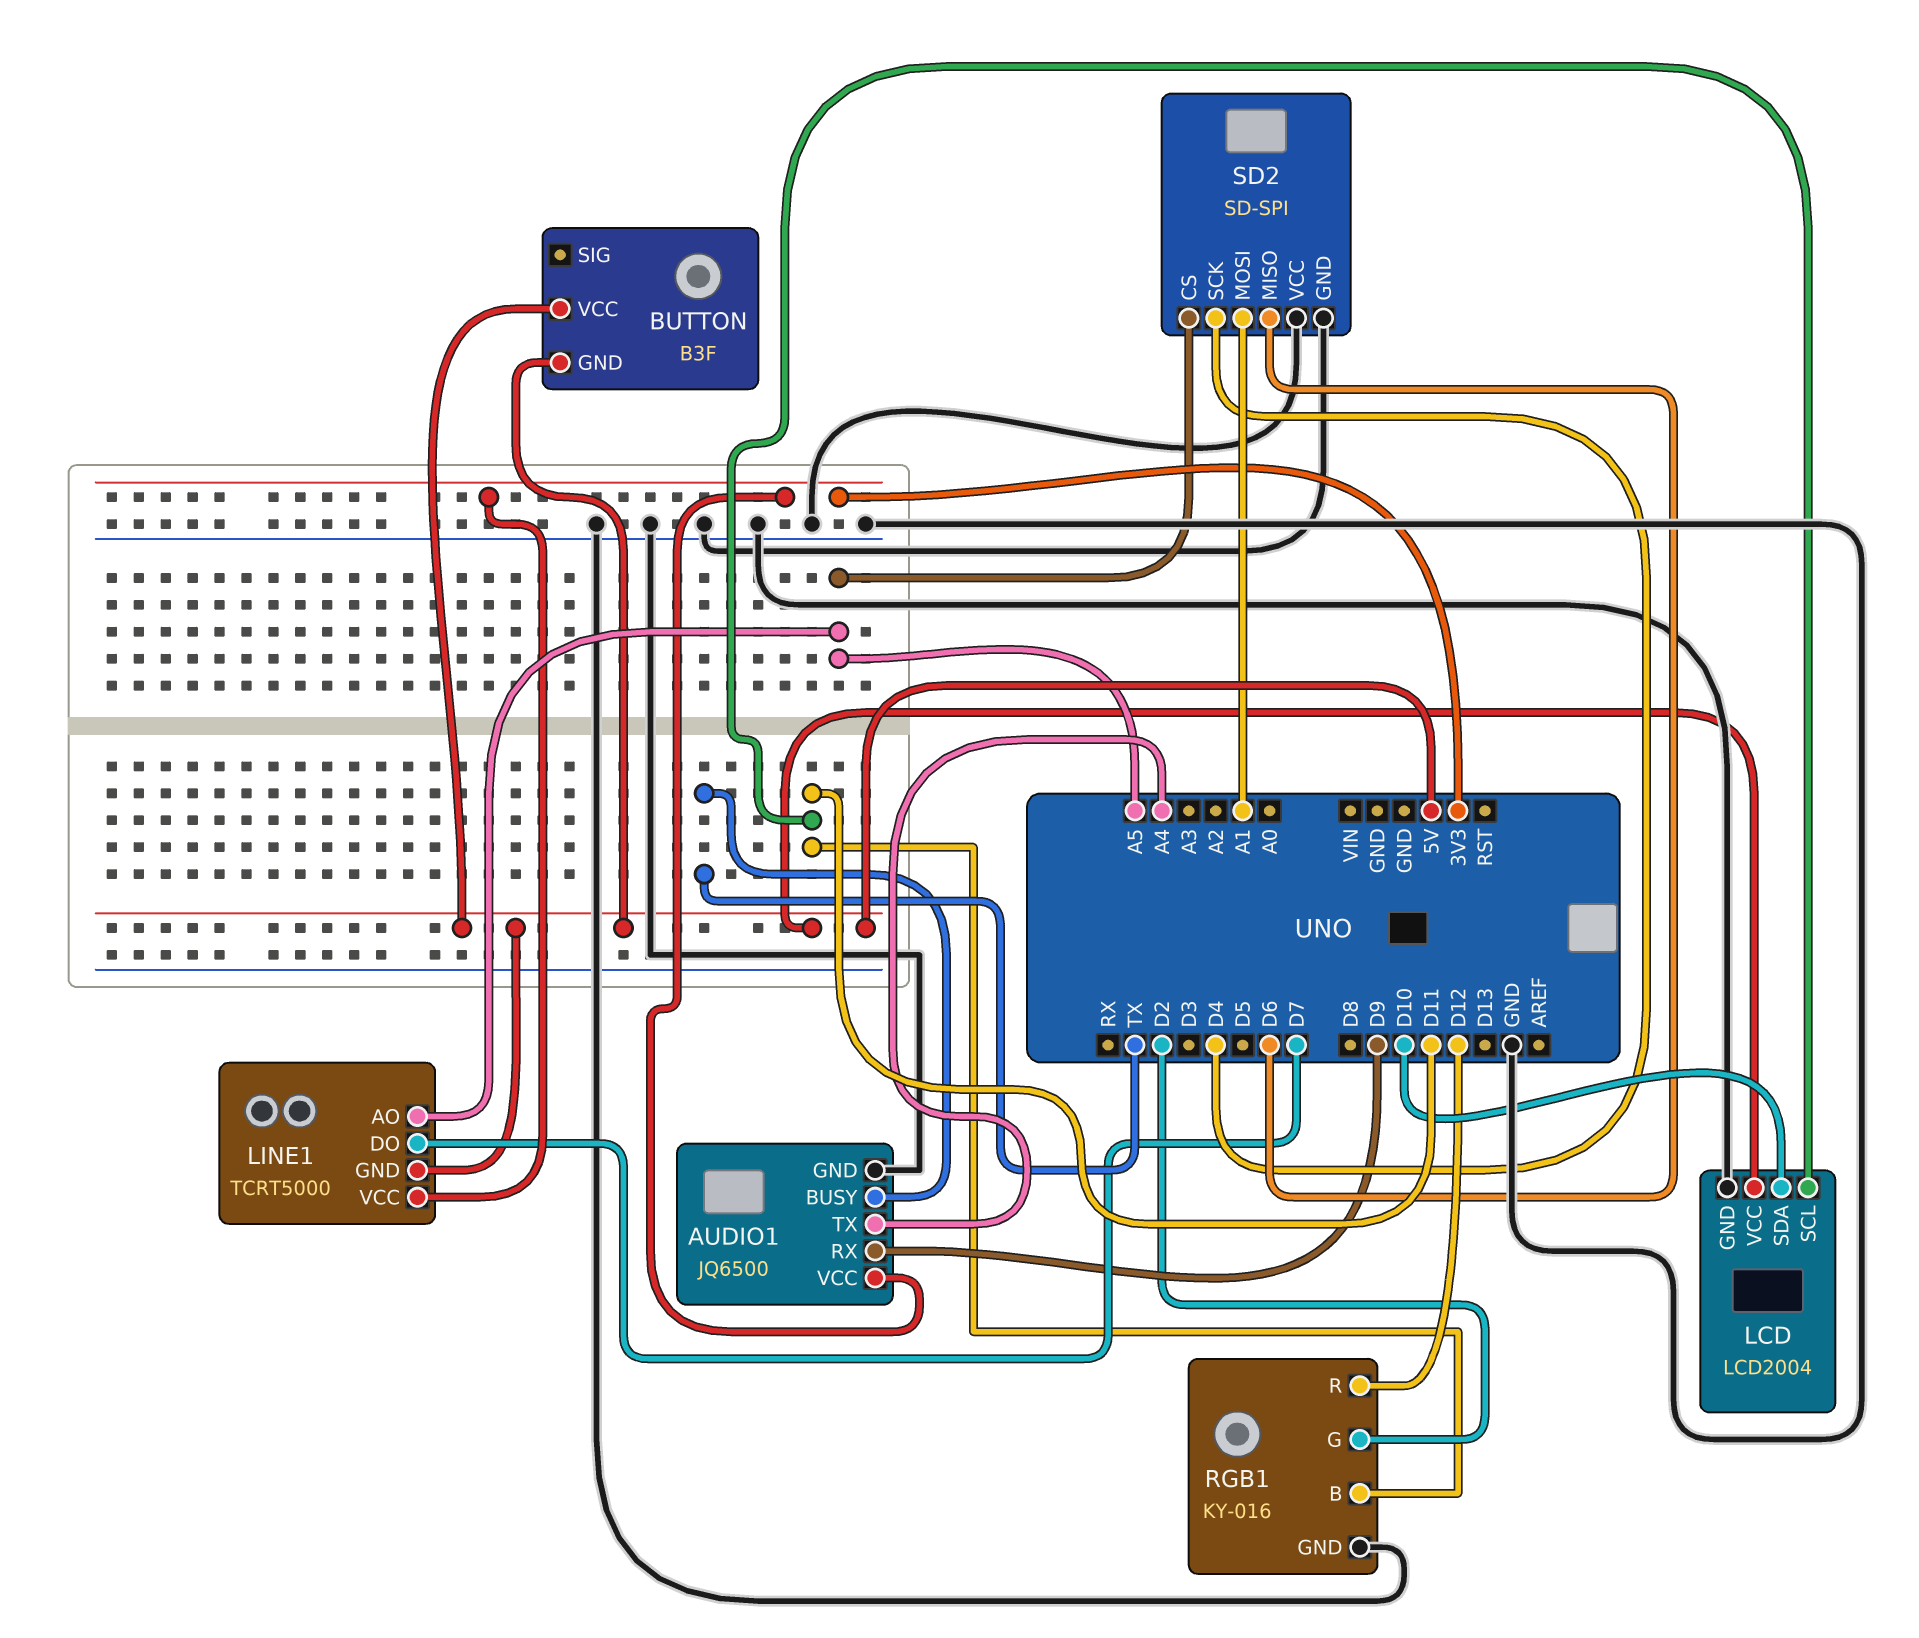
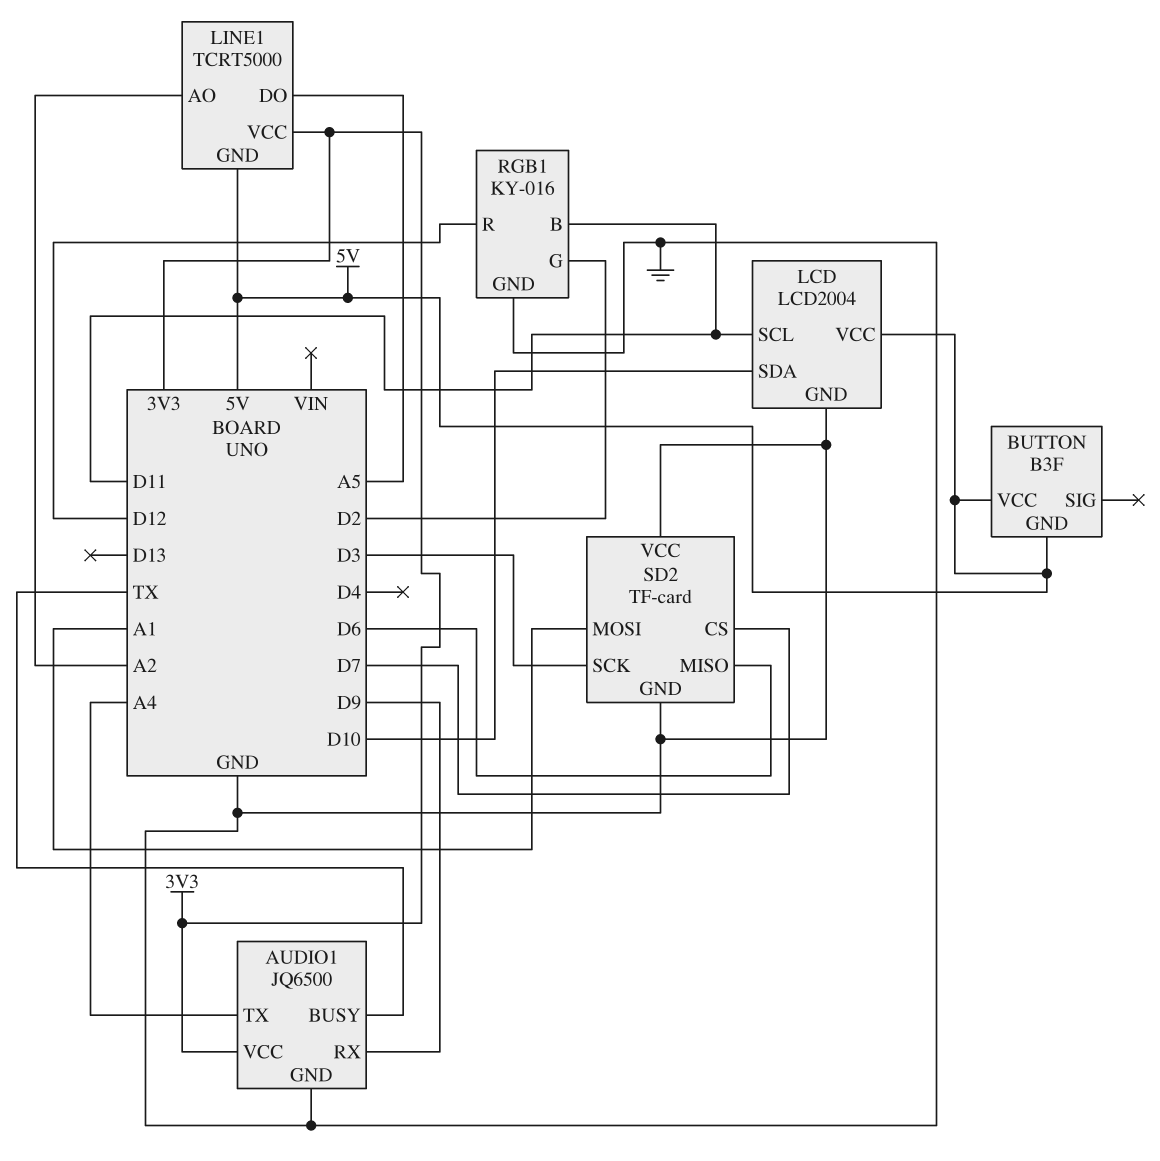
LINE1 pin AO: A5 -> A2
LINE1 pin DO: D7 -> A5
SD2: SD-SPI -> TF-card
SD2 pin CS: A5 -> D7
SD2 pin SCK: D4 -> D3

